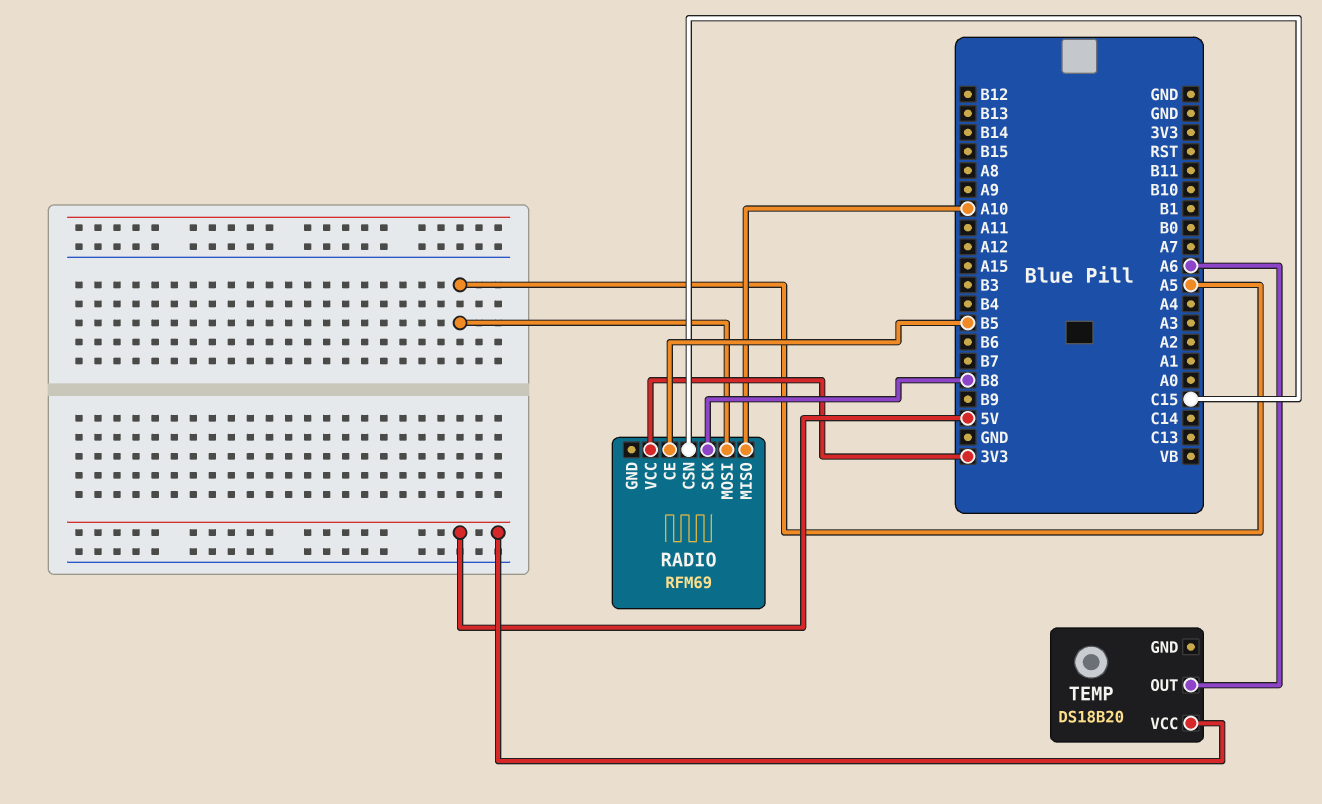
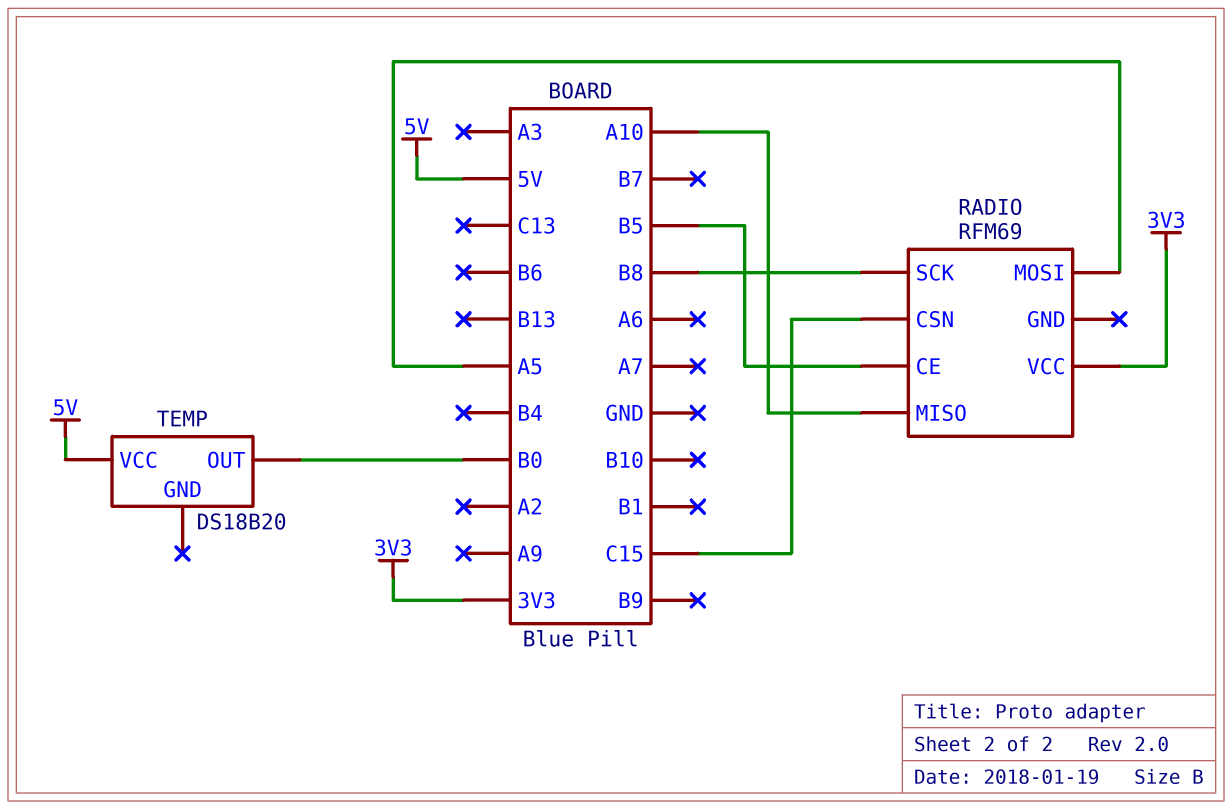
TEMP pin OUT: A6 -> B0

